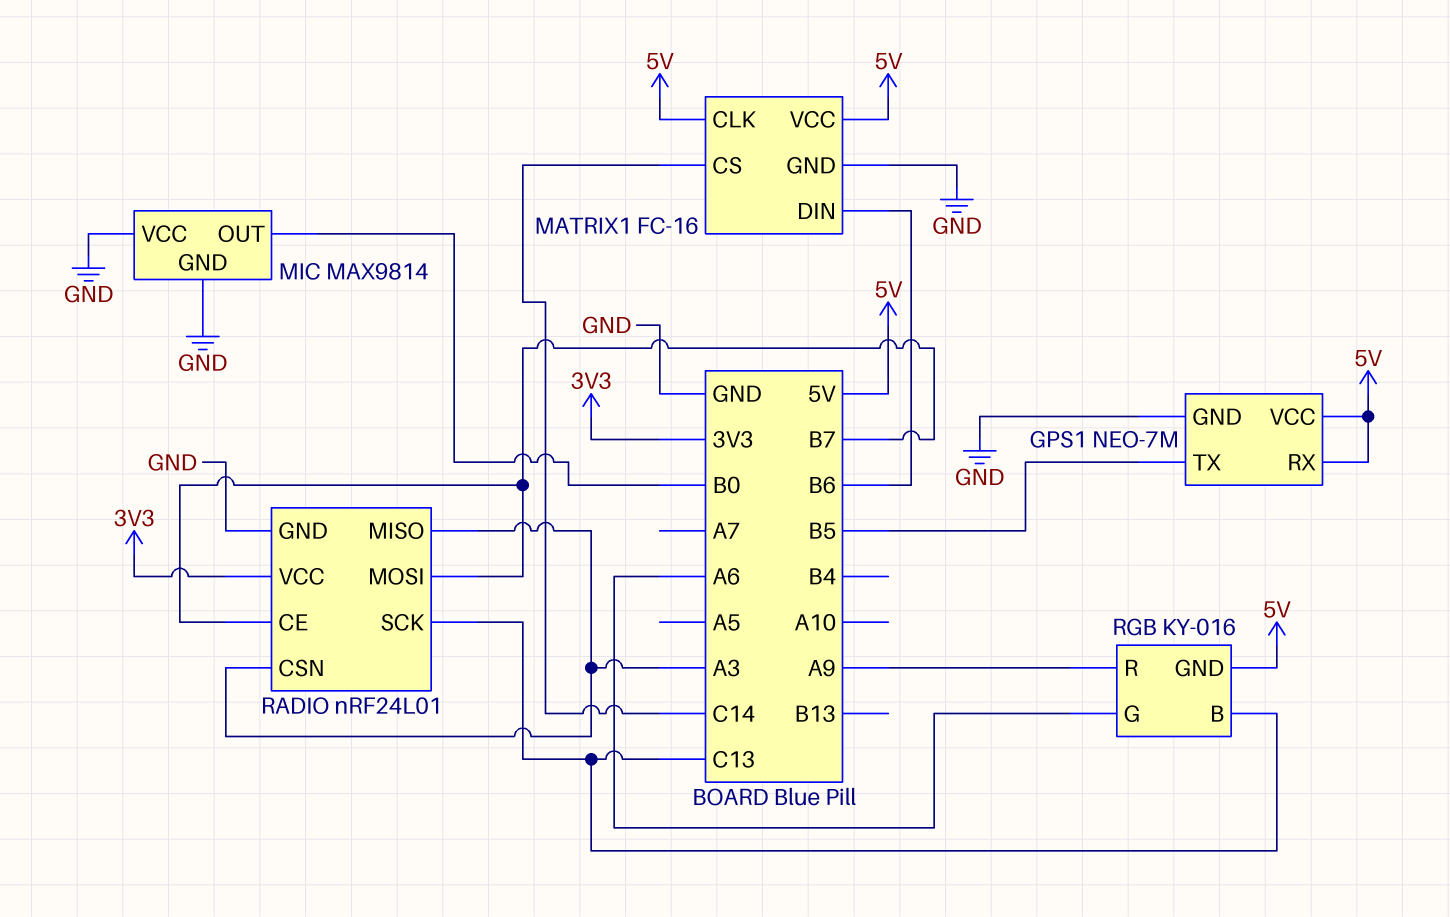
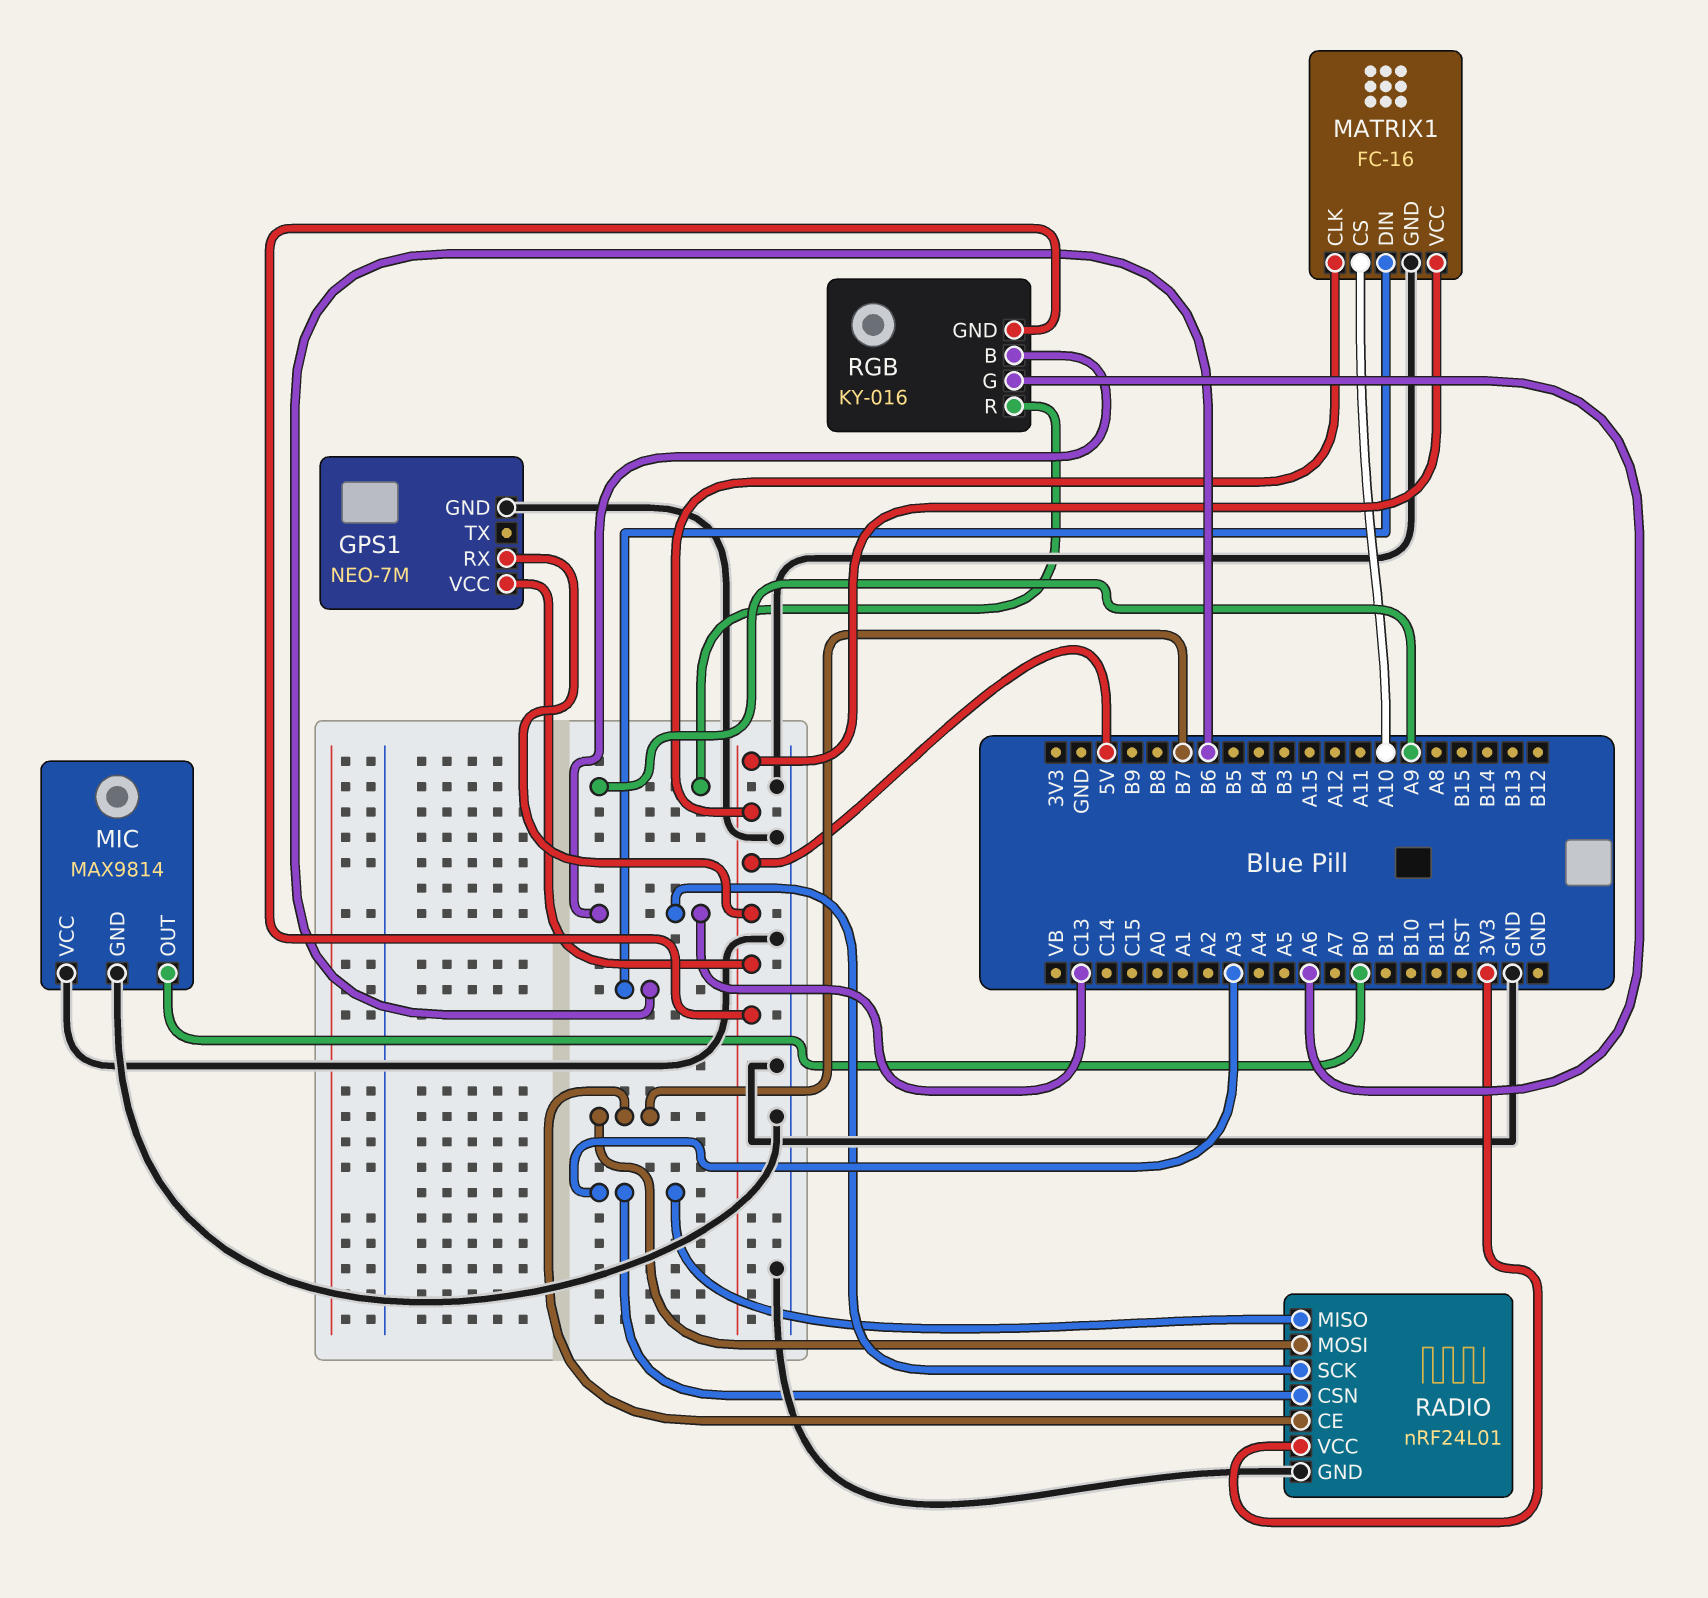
GPS1 pin TX: B5 -> none
MATRIX1 pin CS: C14 -> A10

